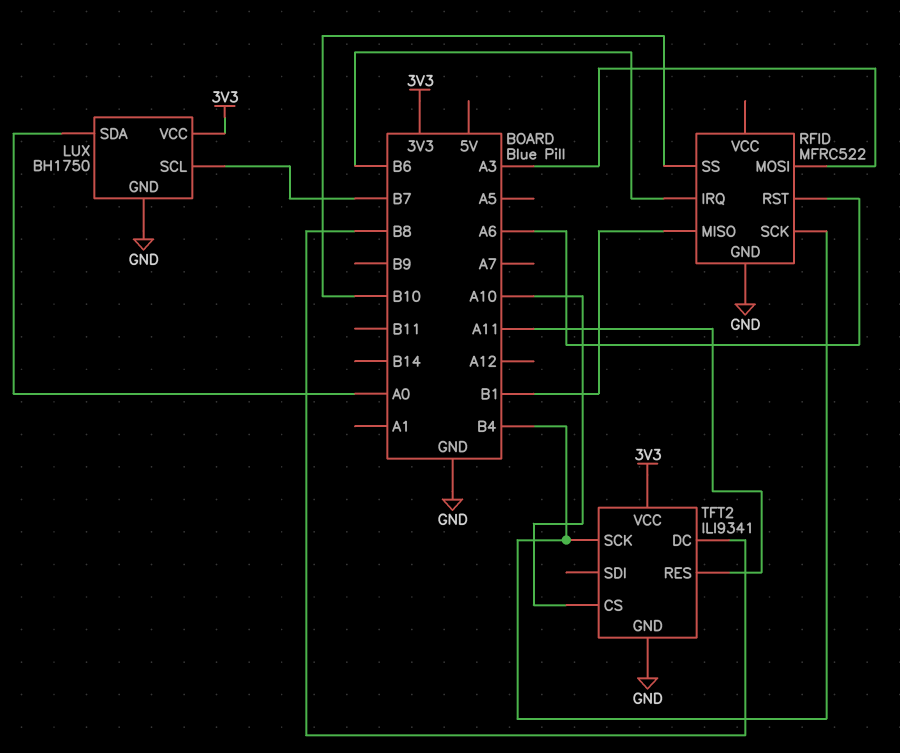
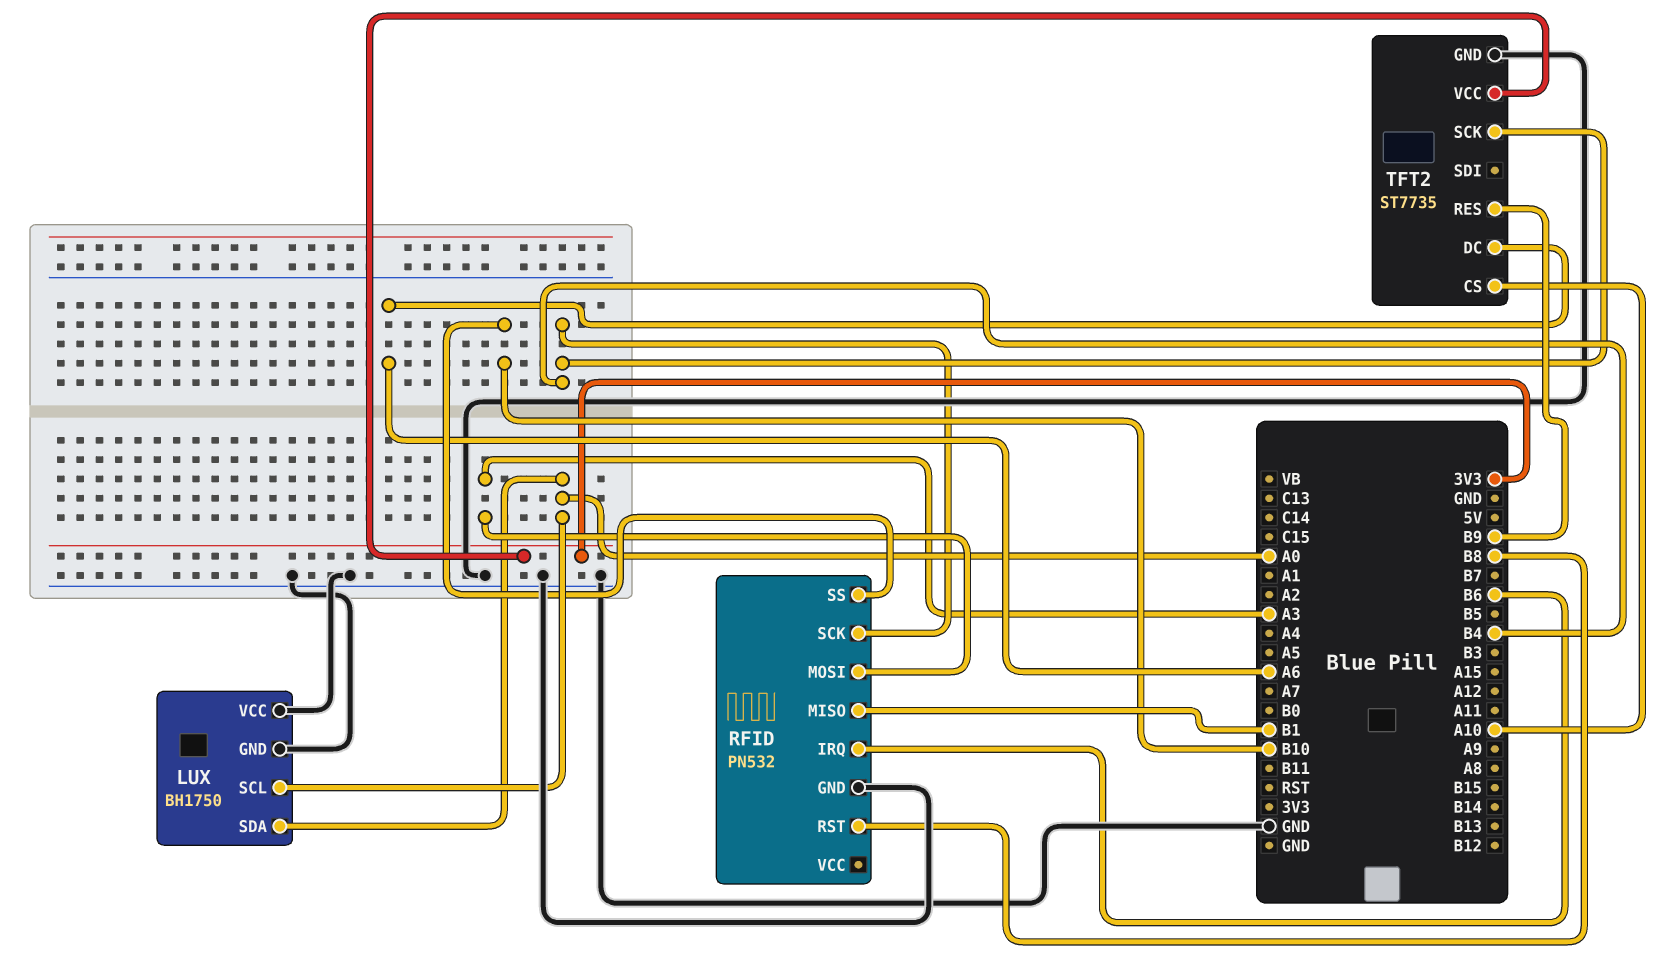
LUX pin SCL: B7 -> A0
LUX pin VCC: 3V3 -> GND
RFID: MFRC522 -> PN532
RFID pin RST: A6 -> B8
TFT2: ILI9341 -> ST7735
TFT2 pin DC: B8 -> A6
TFT2 pin RES: A11 -> B9

